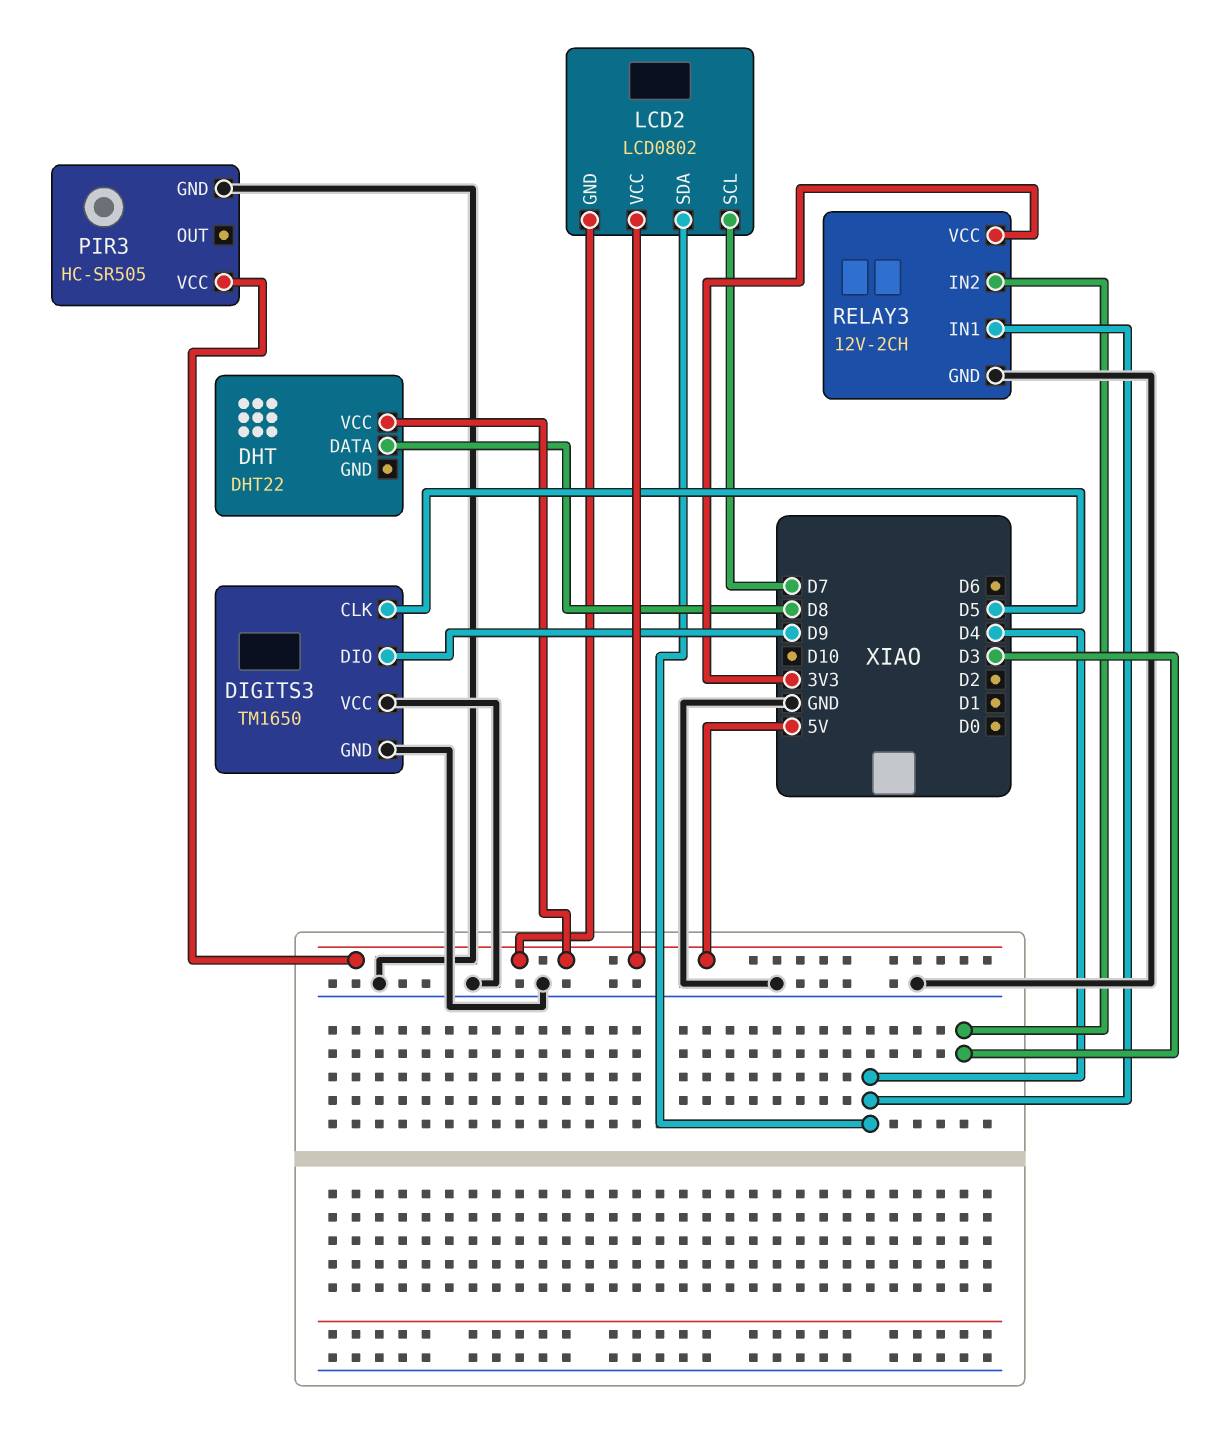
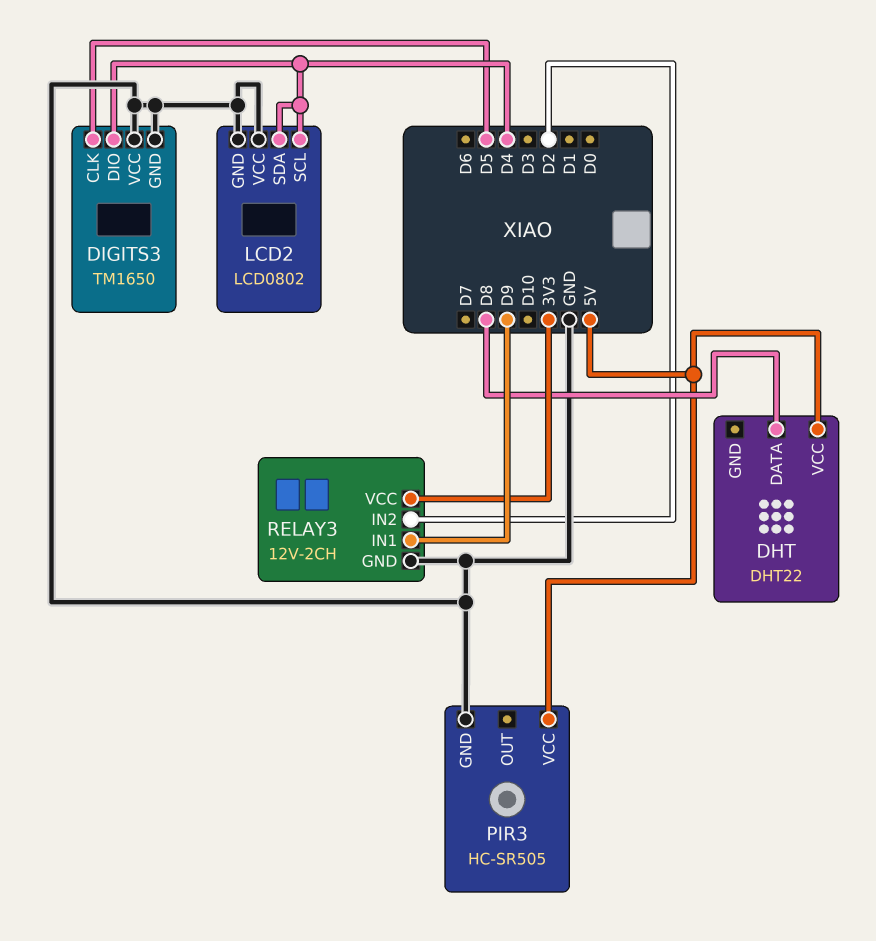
DIGITS3 pin DIO: D9 -> D4
LCD2 pin GND: 5V -> GND
LCD2 pin SCL: D7 -> D4
LCD2 pin VCC: 5V -> GND
RELAY3 pin IN1: D4 -> D9
RELAY3 pin IN2: D3 -> D2

